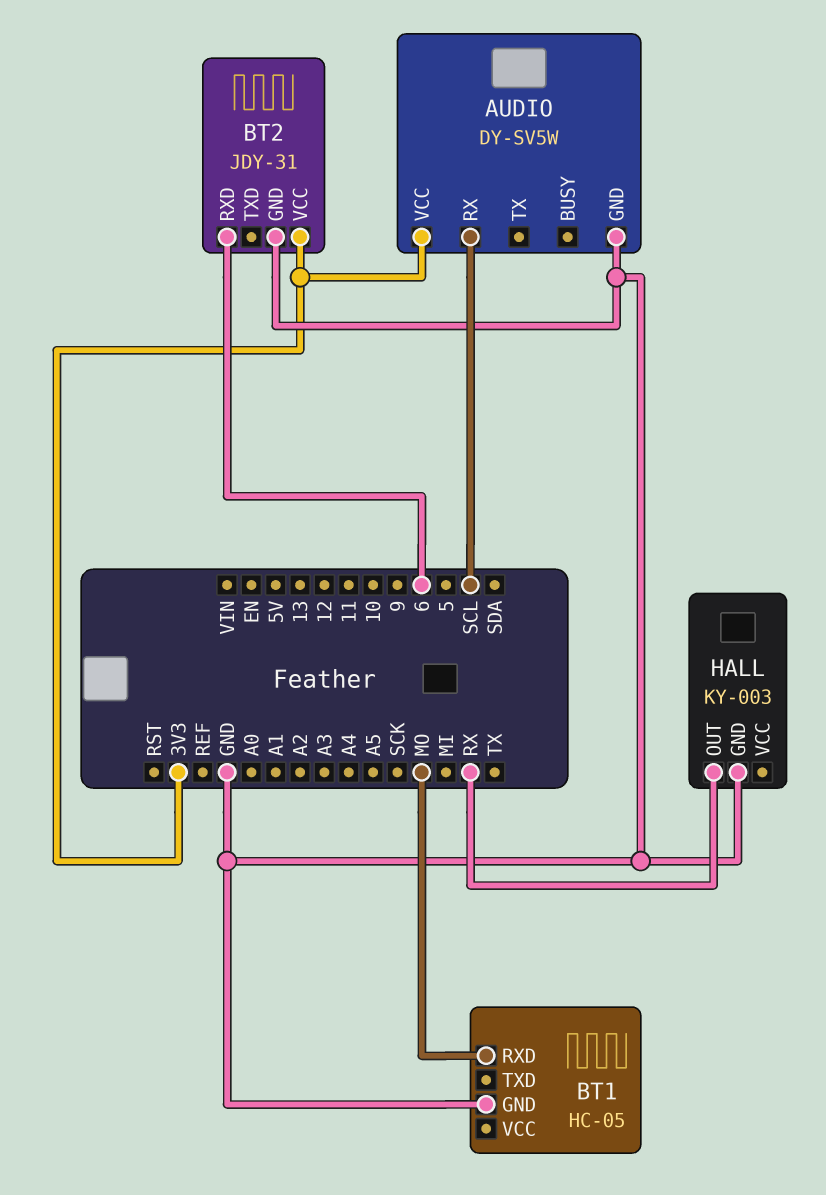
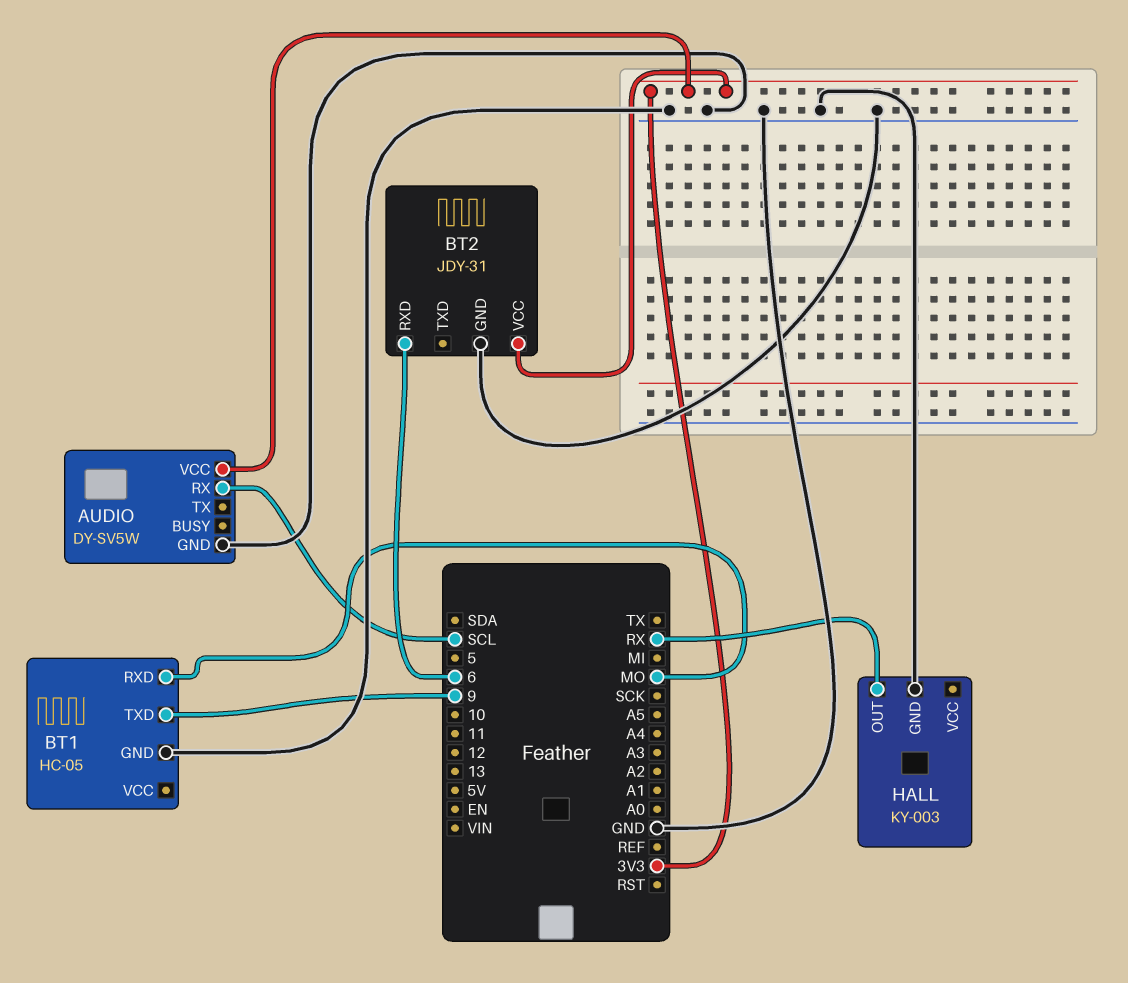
BT1 pin TXD: none -> 9

